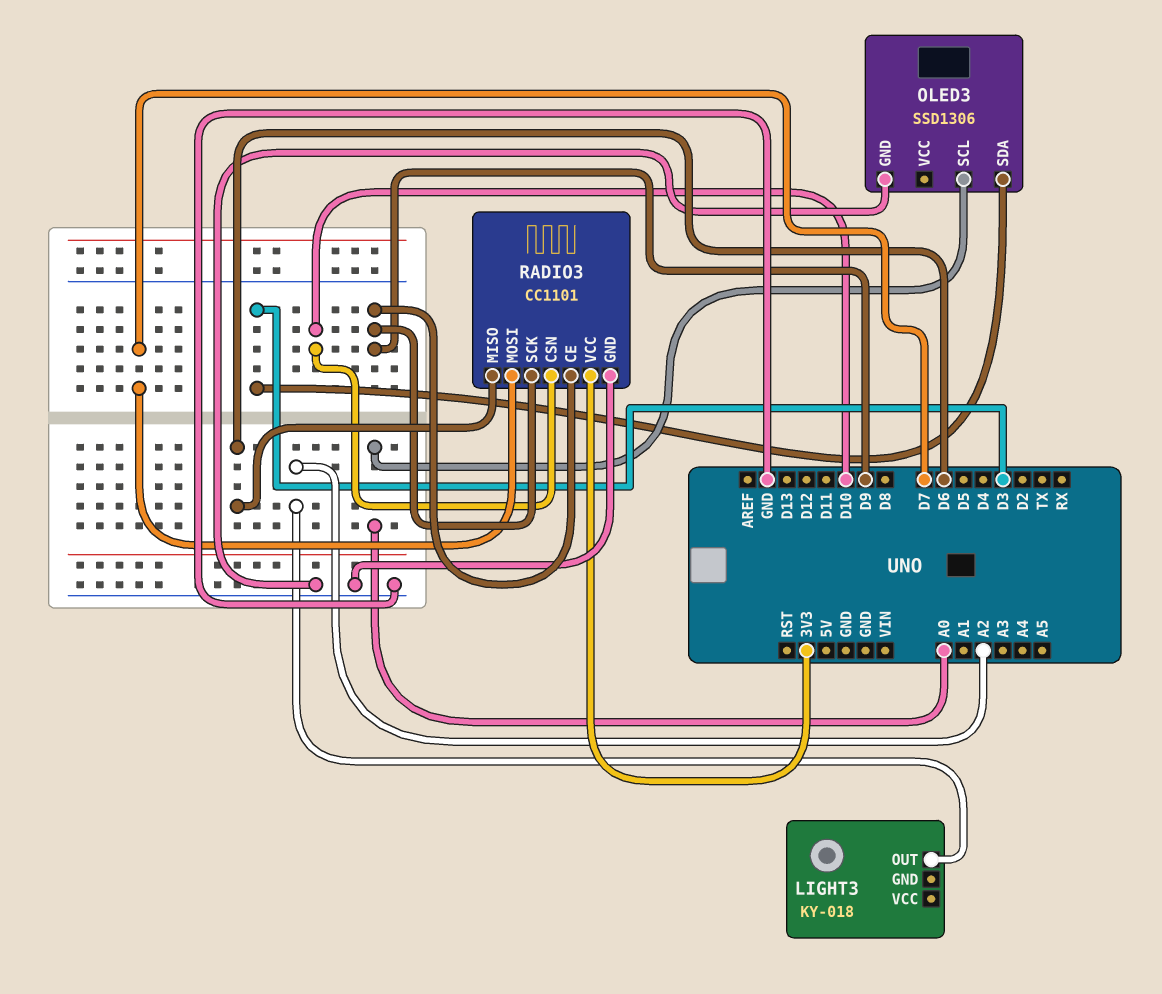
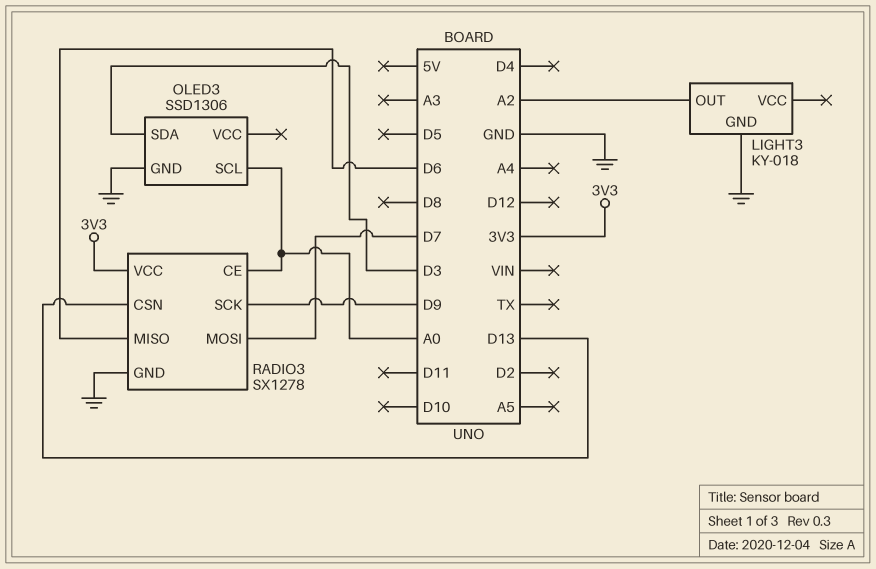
LIGHT3 pin GND: none -> GND
RADIO3: CC1101 -> SX1278
RADIO3 pin CE: D9 -> A0
RADIO3 pin CSN: D10 -> D13

